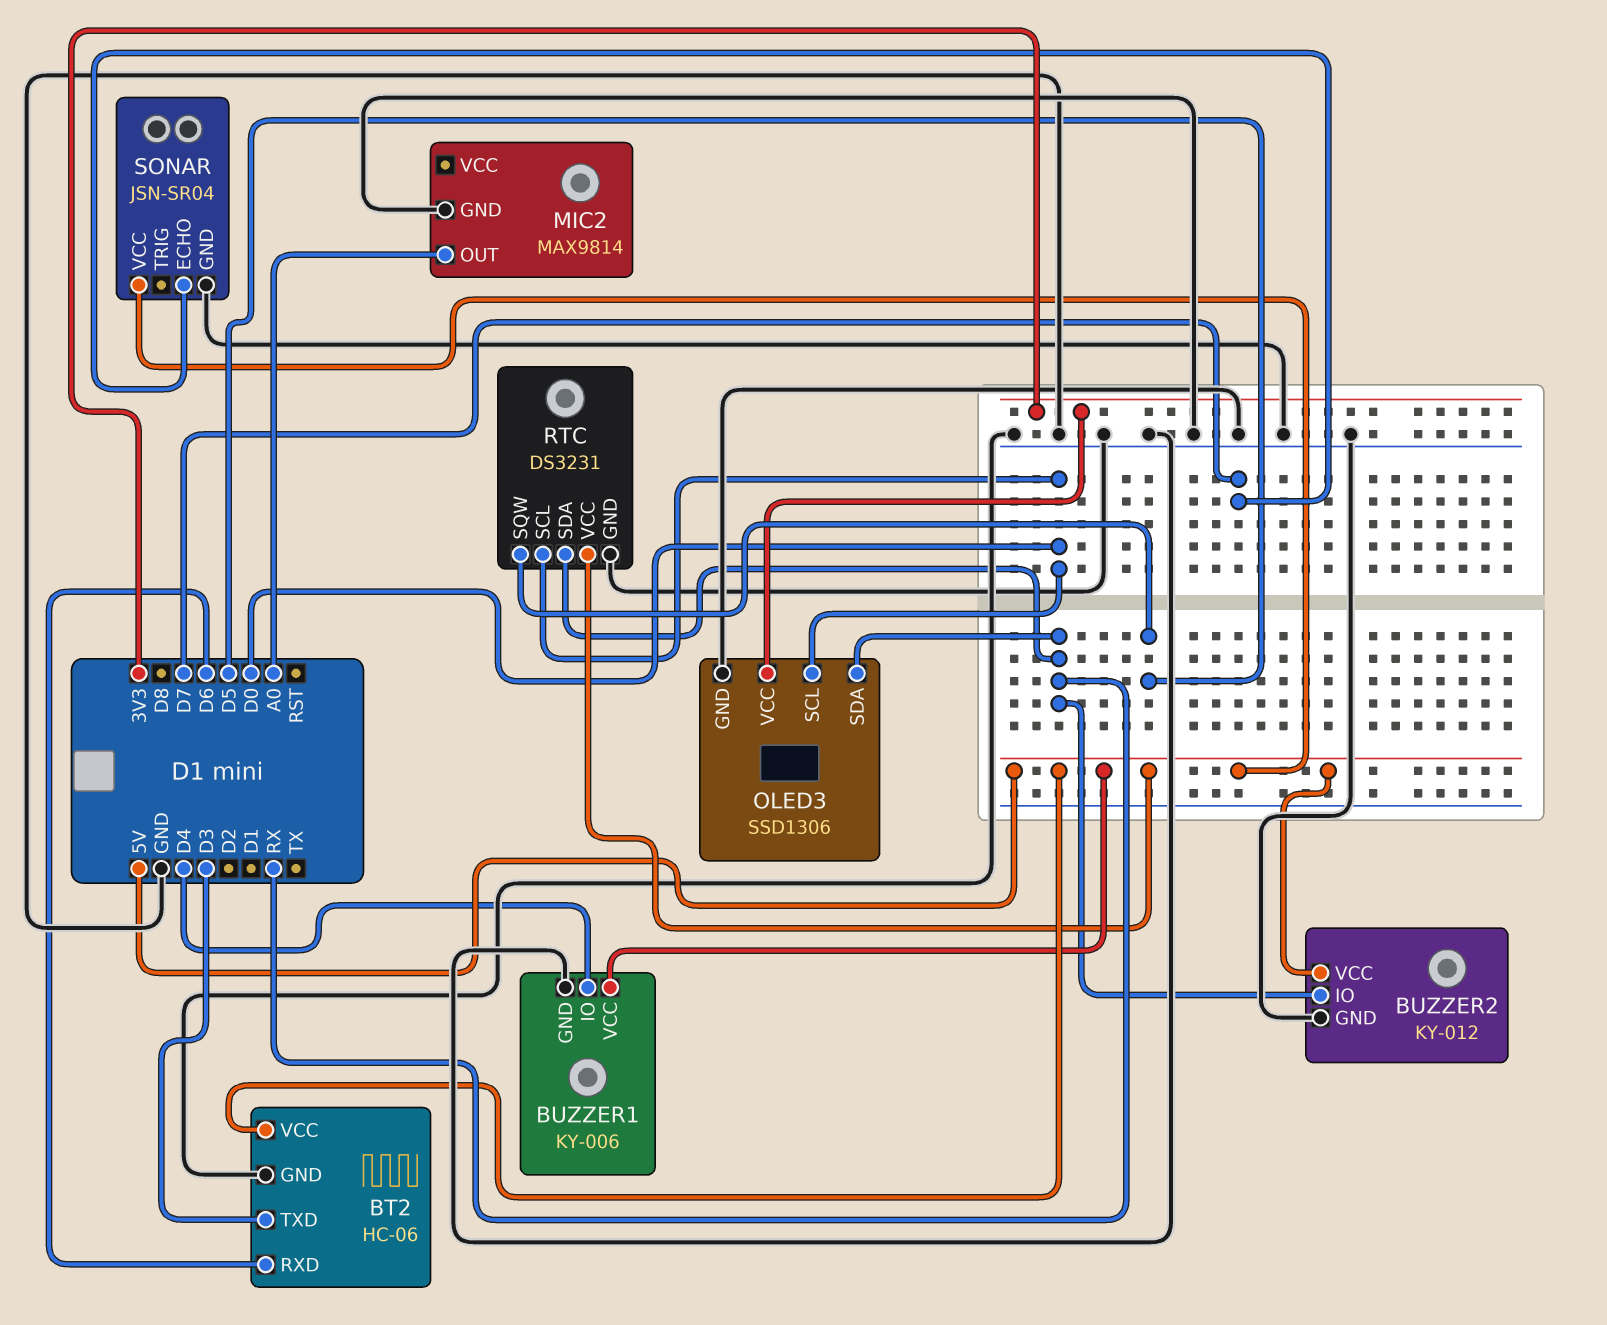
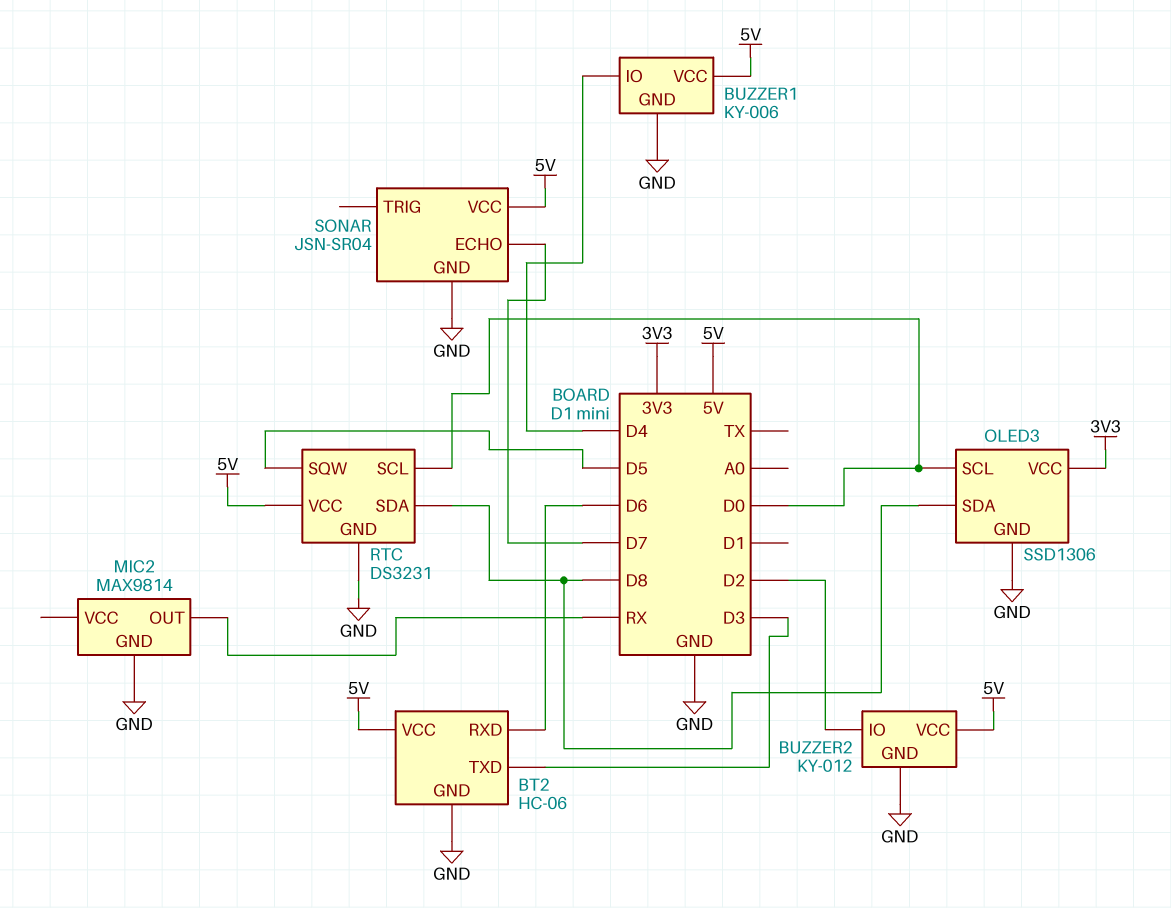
BUZZER2 pin IO: RX -> D2
MIC2 pin OUT: A0 -> RX
OLED3 pin SDA: RX -> D8
RTC pin SDA: RX -> D8

